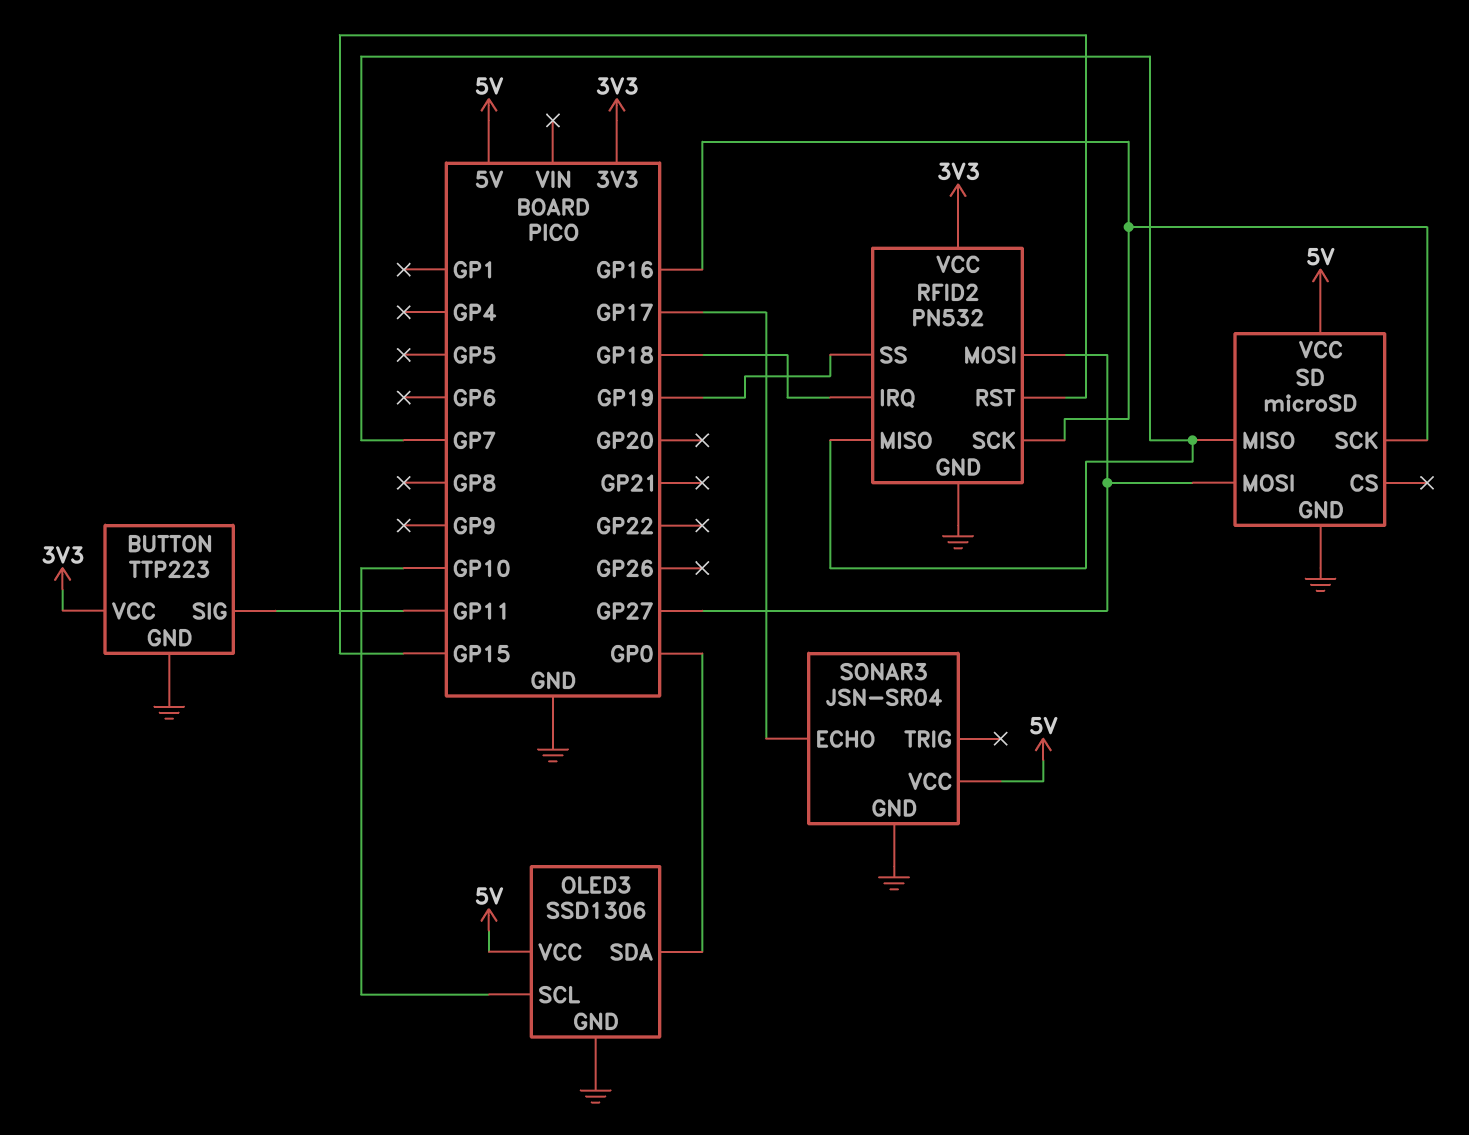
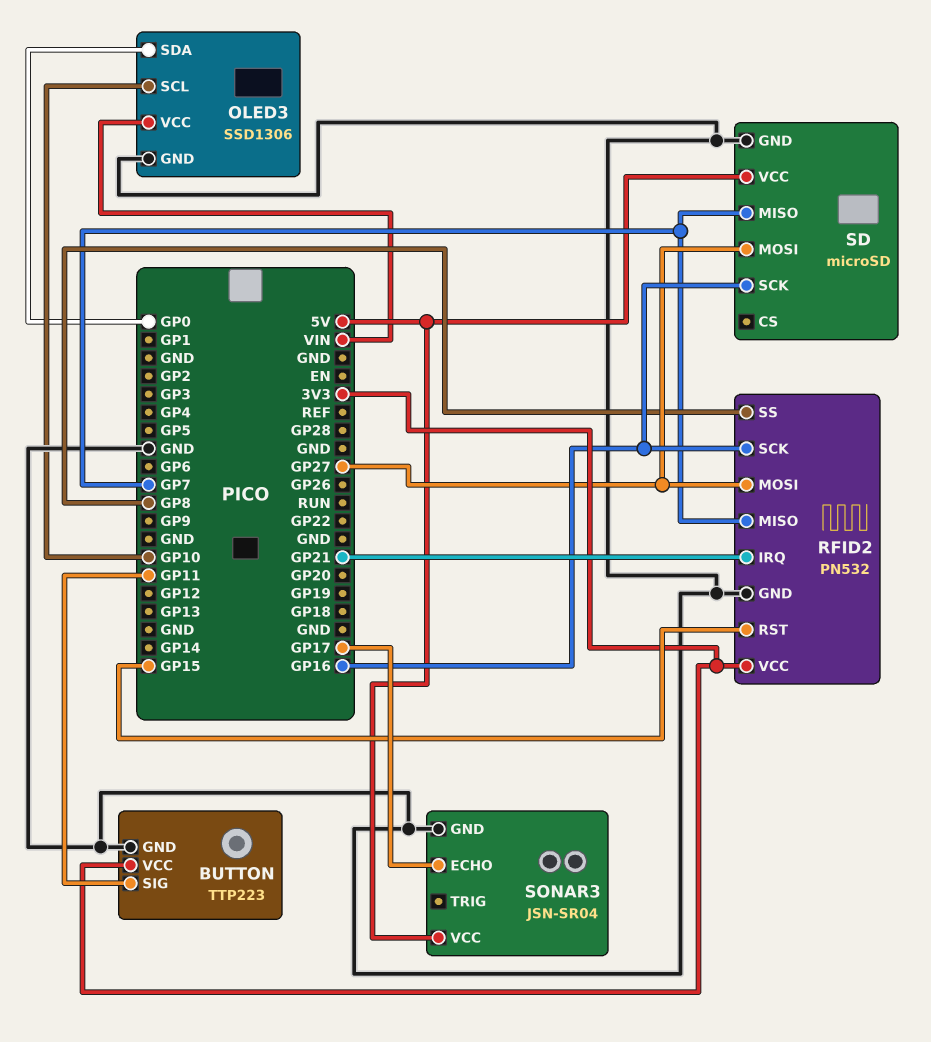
OLED3 pin VCC: 5V -> VIN
RFID2 pin IRQ: GP18 -> GP21
RFID2 pin SS: GP19 -> GP8

